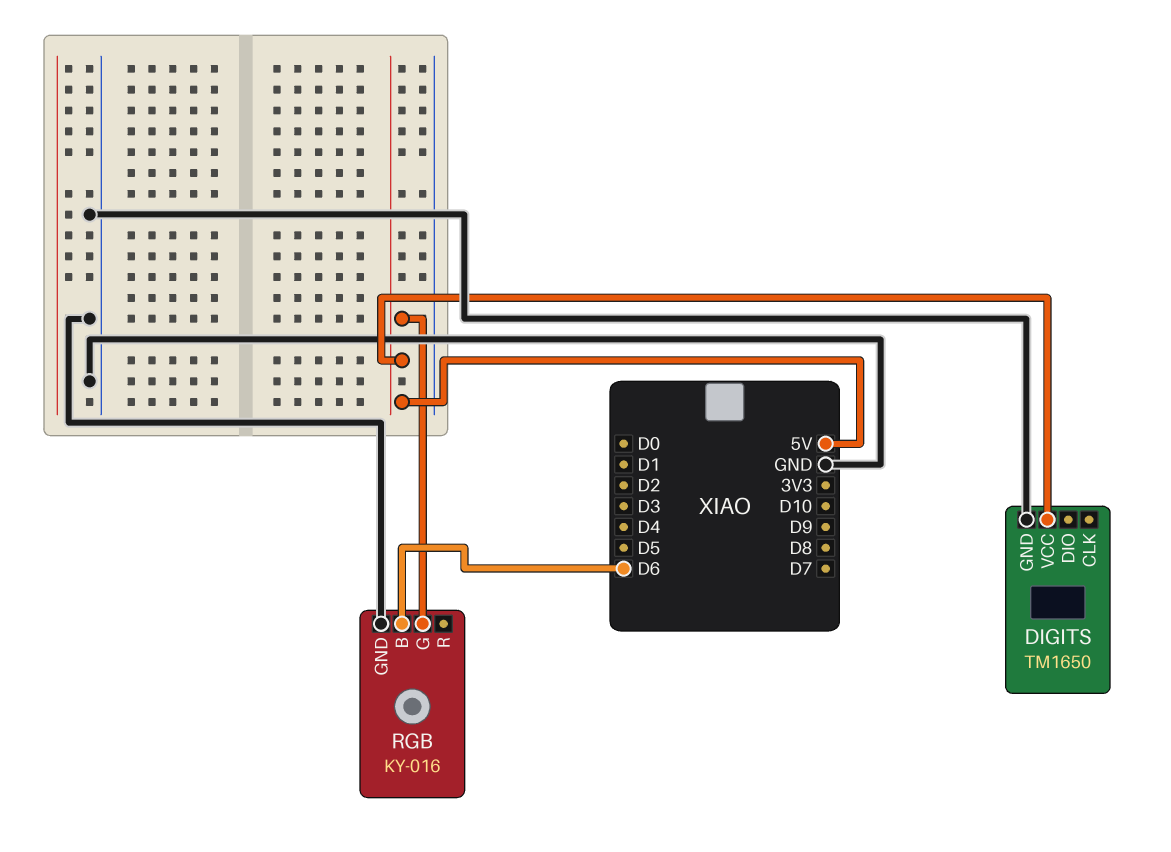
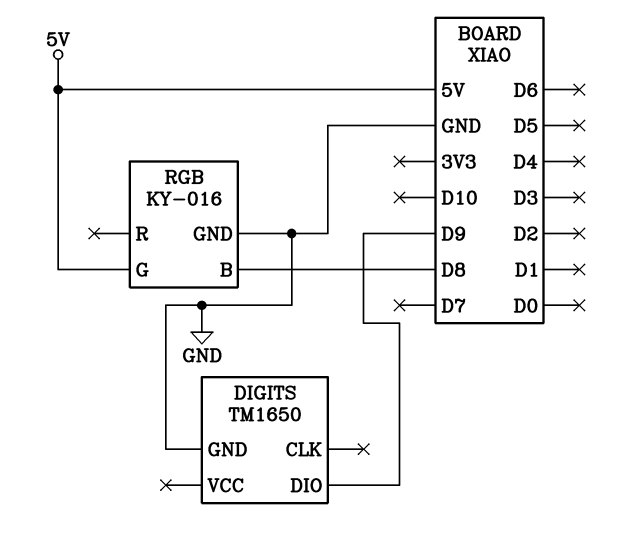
DIGITS pin DIO: none -> D9
DIGITS pin VCC: 5V -> none
RGB pin B: D6 -> D8

